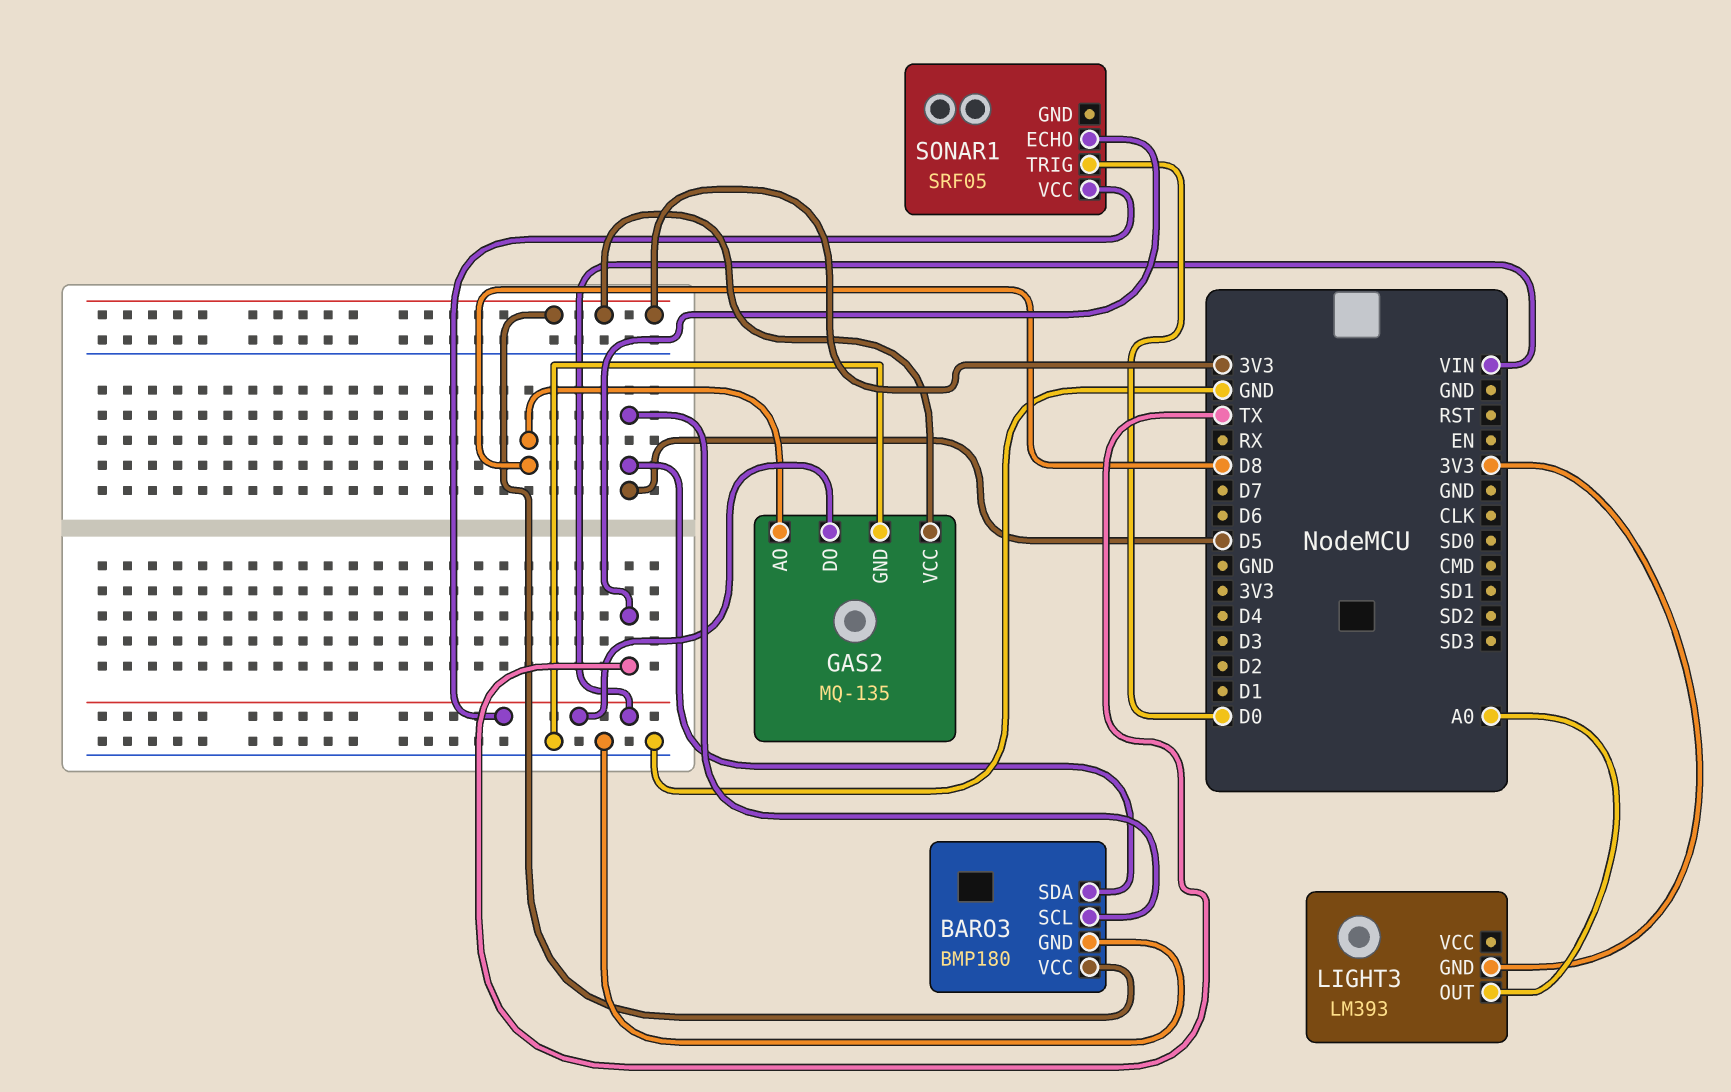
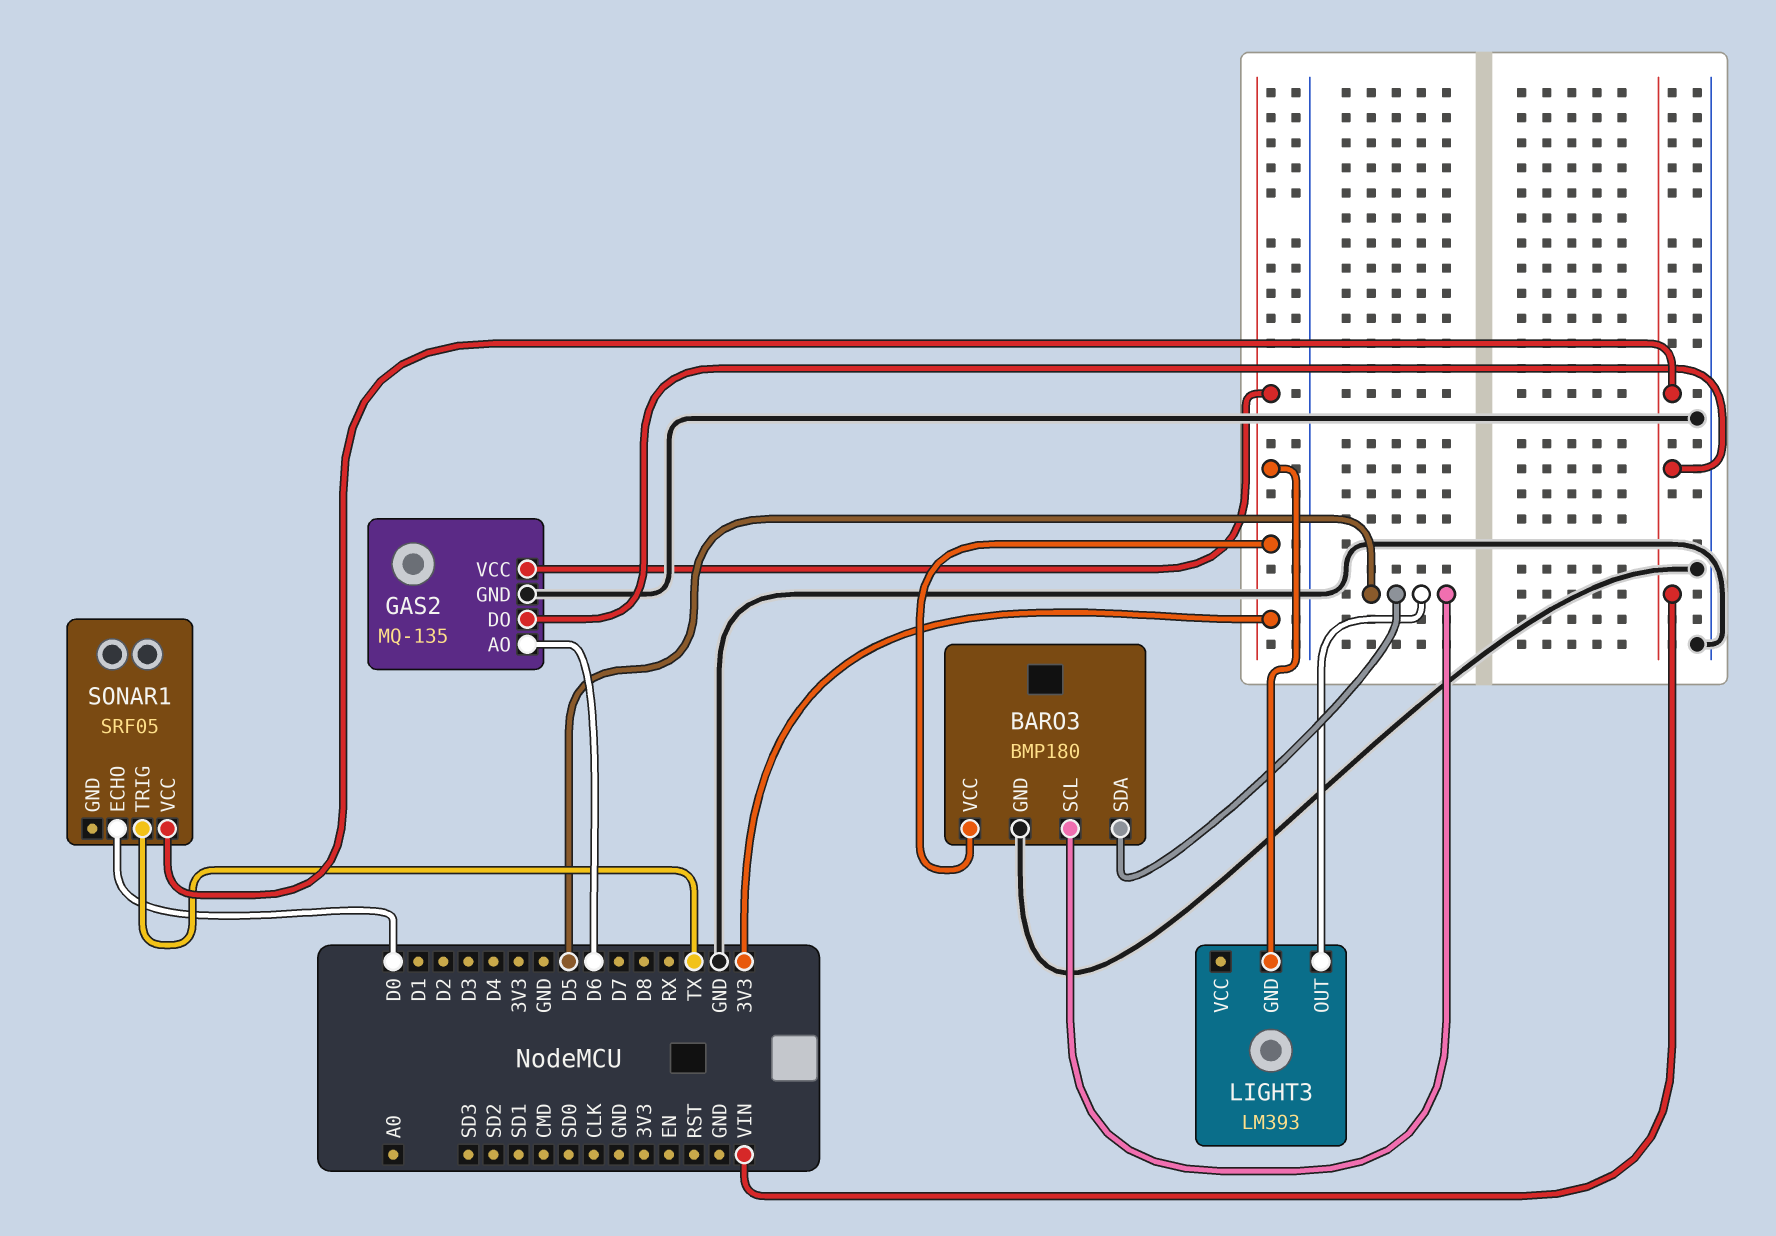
GAS2 pin AO: D8 -> D6
LIGHT3 pin OUT: A0 -> D5
SONAR1 pin ECHO: TX -> D0
SONAR1 pin TRIG: D0 -> TX

